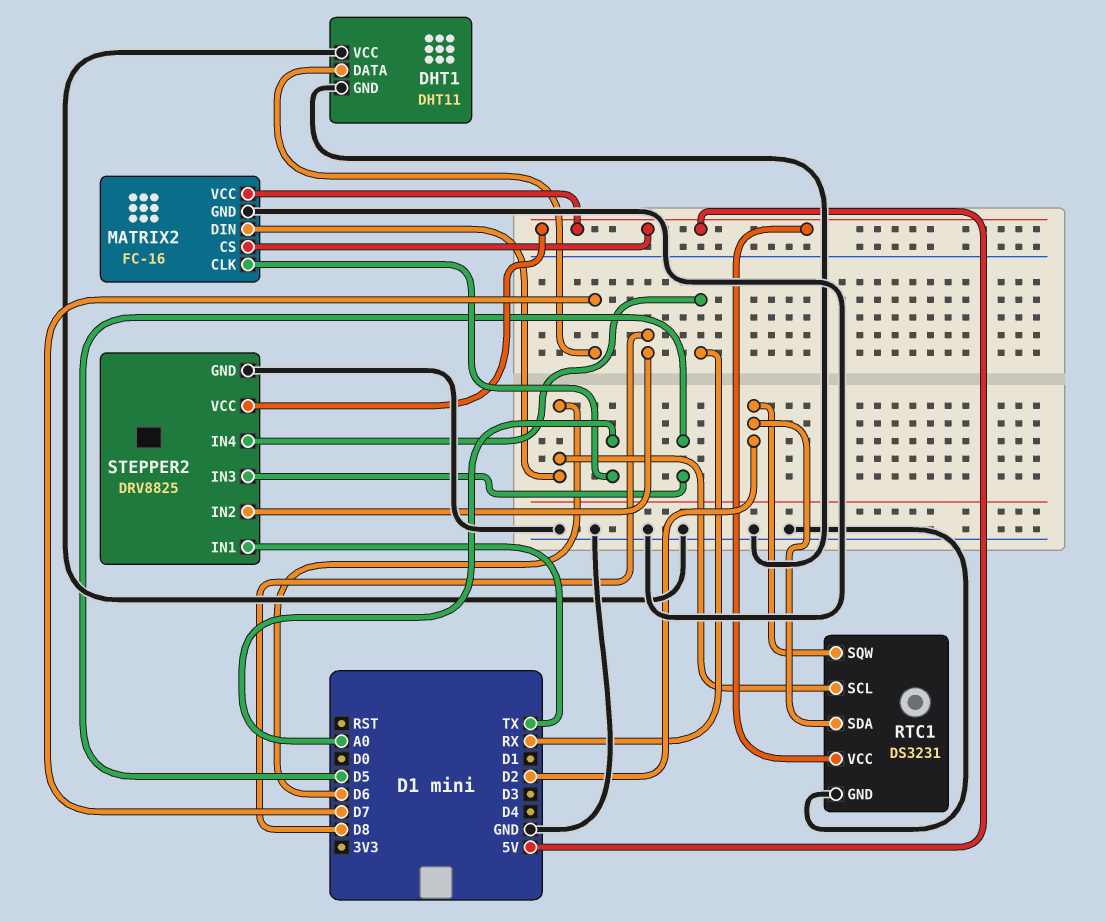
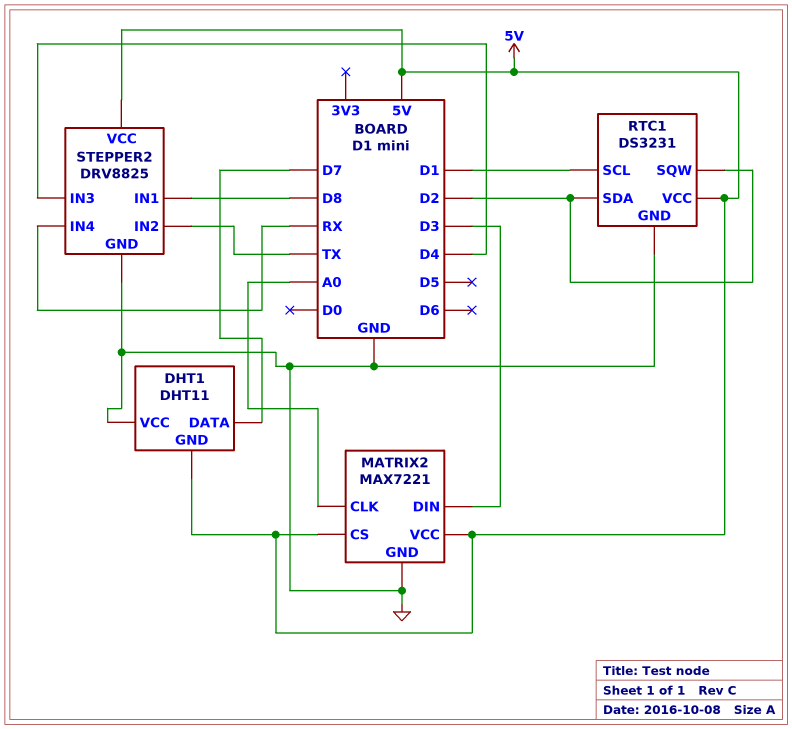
DHT1 pin GND: GND -> 5V
MATRIX2: FC-16 -> MAX7221
MATRIX2 pin DIN: D6 -> D3
RTC1 pin SCL: D6 -> D1
STEPPER2 pin IN1: TX -> D8
STEPPER2 pin IN2: D8 -> TX
STEPPER2 pin IN3: D5 -> D4

